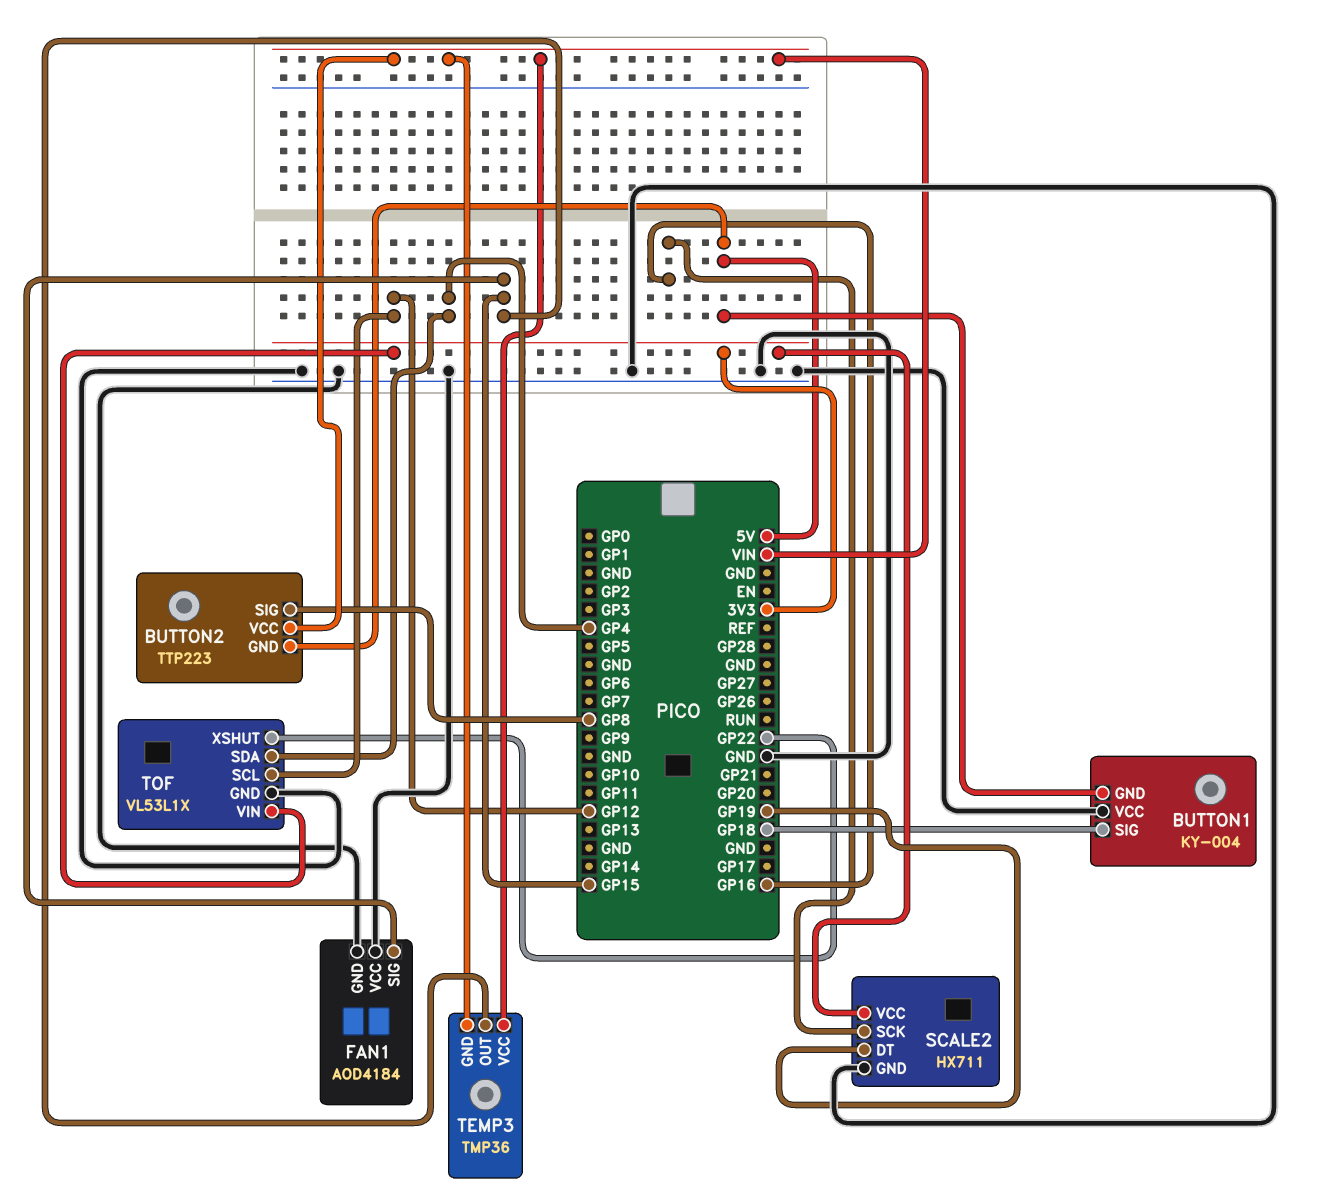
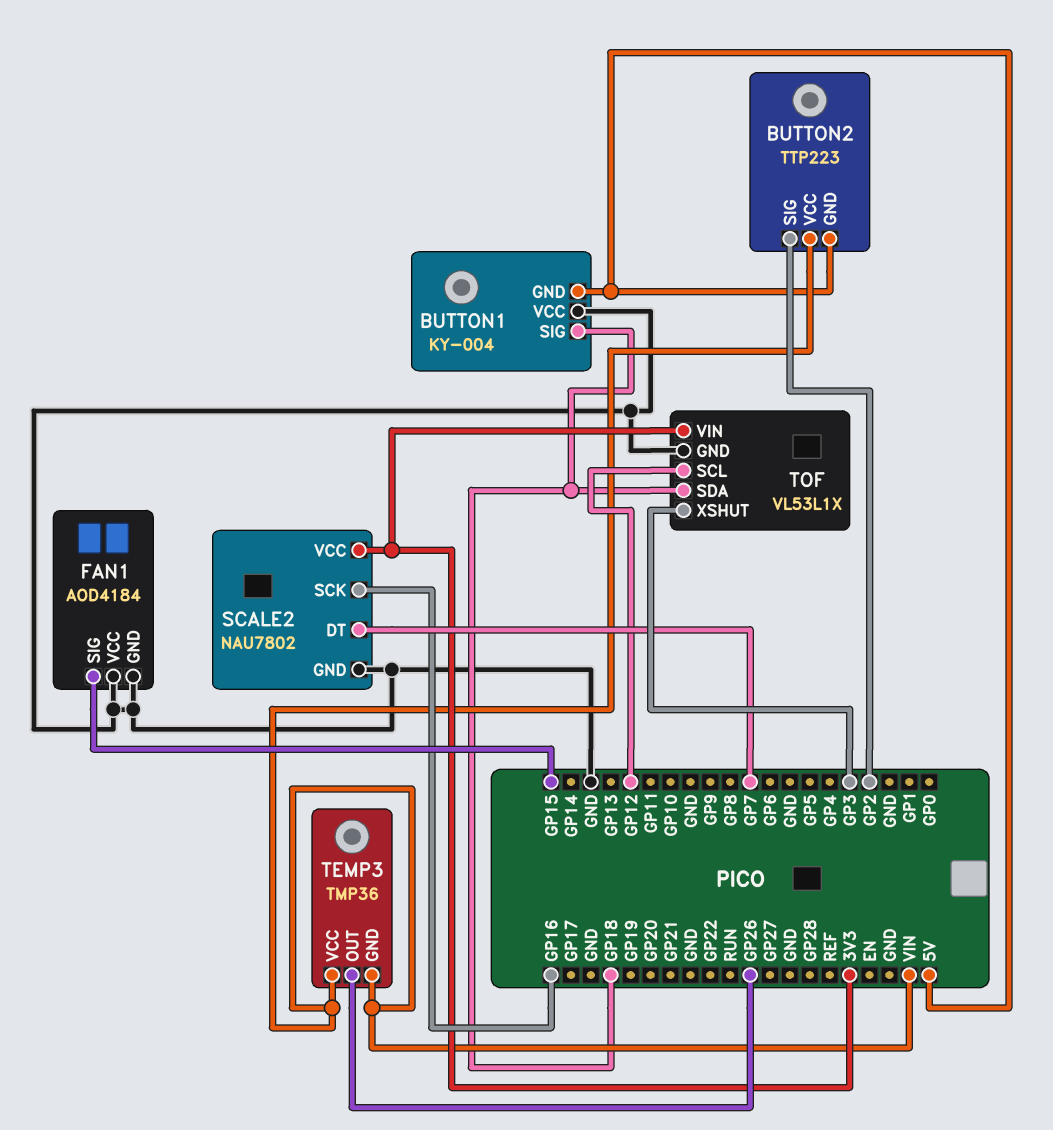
BUTTON2 pin SIG: GP8 -> GP2
SCALE2: HX711 -> NAU7802
SCALE2 pin DT: GP19 -> GP7
TEMP3 pin OUT: GP15 -> GP26
TOF pin SDA: GP4 -> GP18
TOF pin XSHUT: GP22 -> GP3

